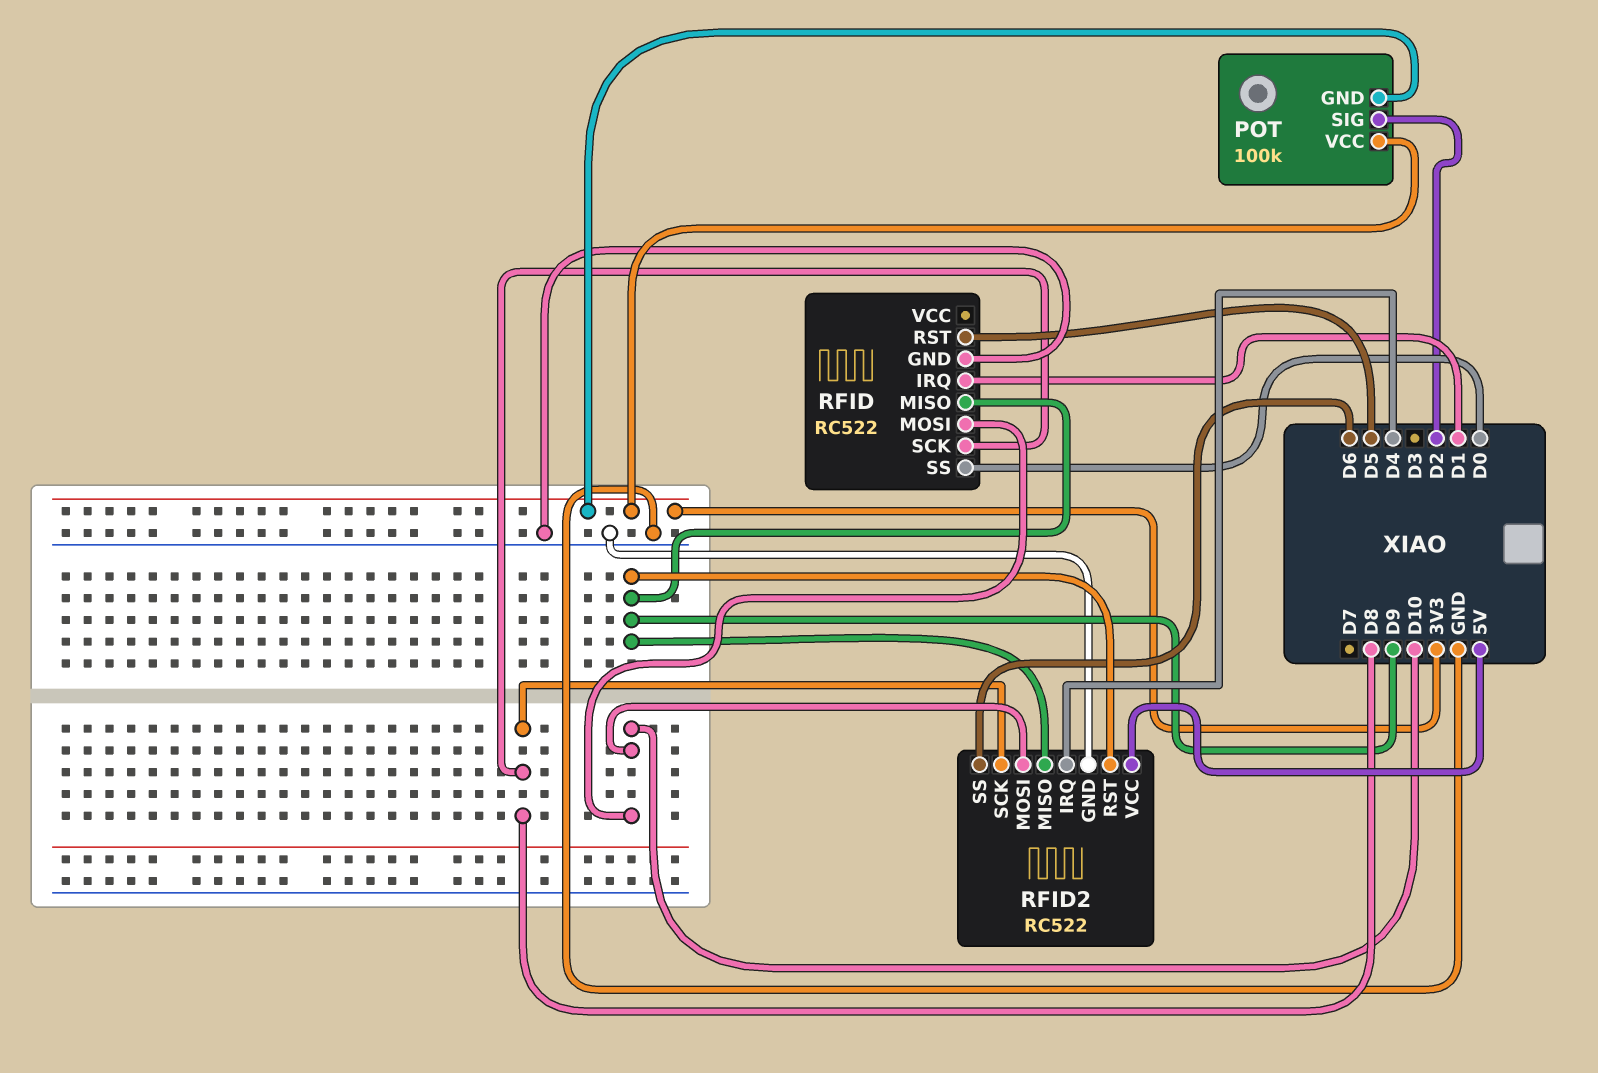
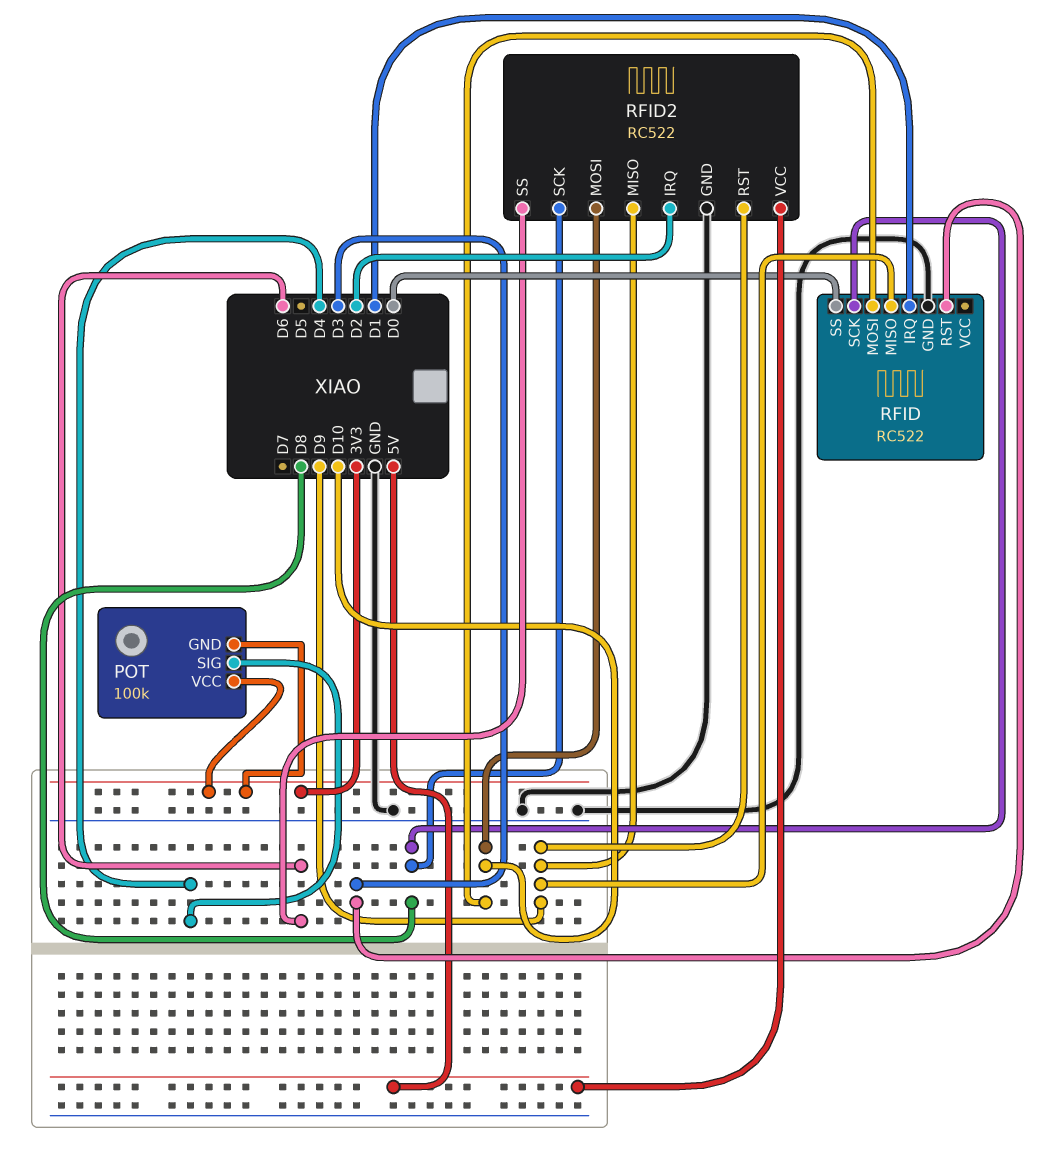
POT pin SIG: D2 -> D4
RFID pin RST: D5 -> D3
RFID2 pin IRQ: D4 -> D2

